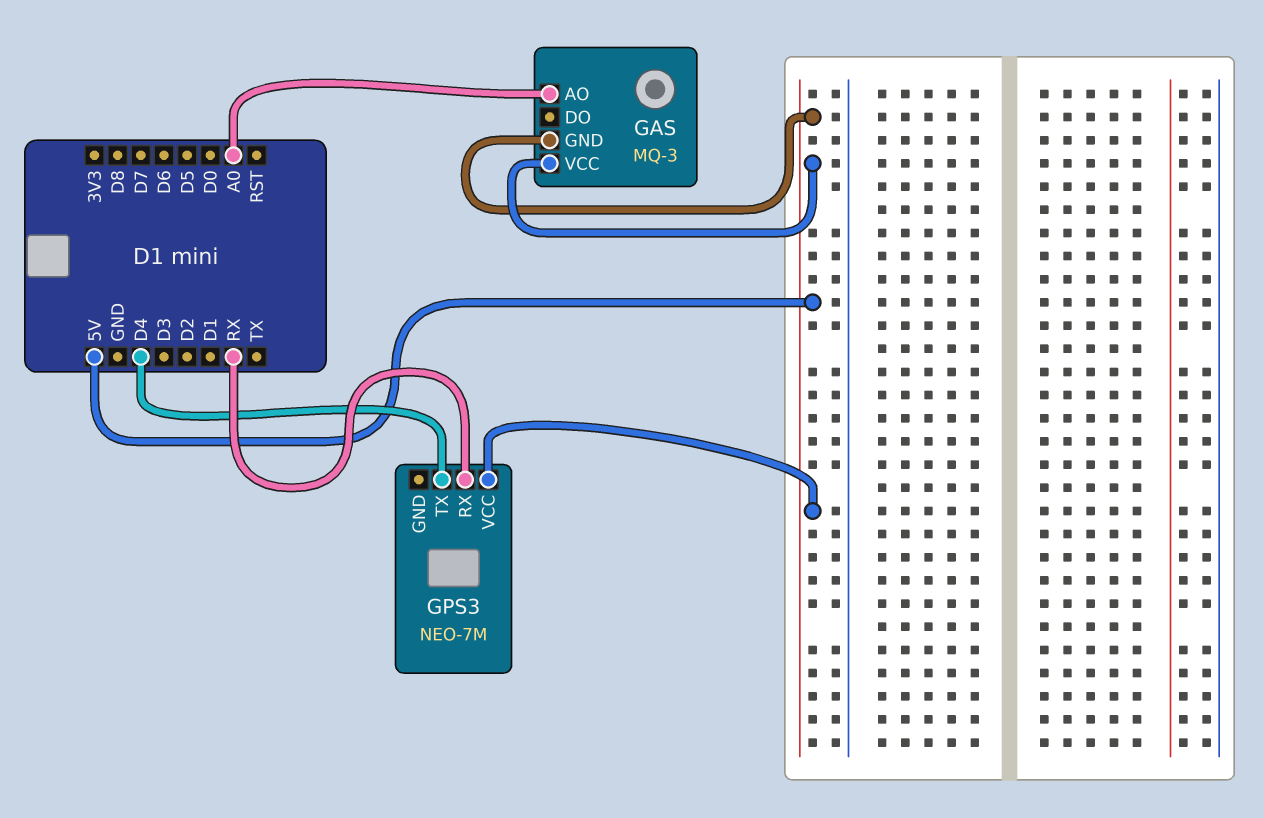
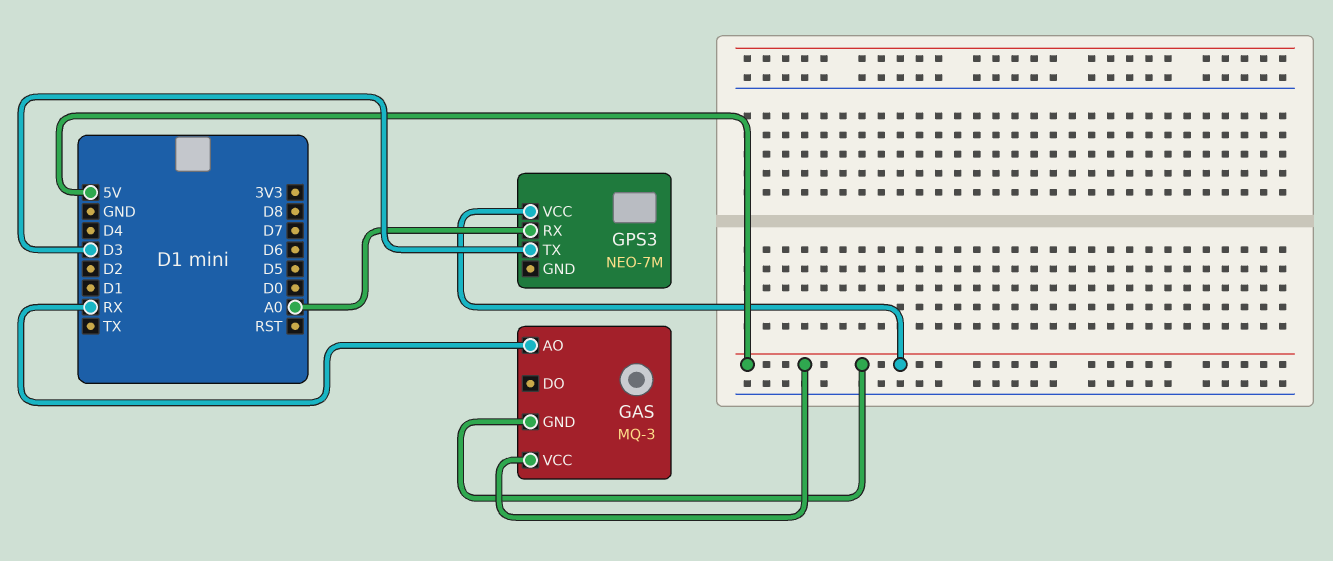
GAS pin AO: A0 -> RX
GPS3 pin RX: RX -> A0
GPS3 pin TX: D4 -> D3

